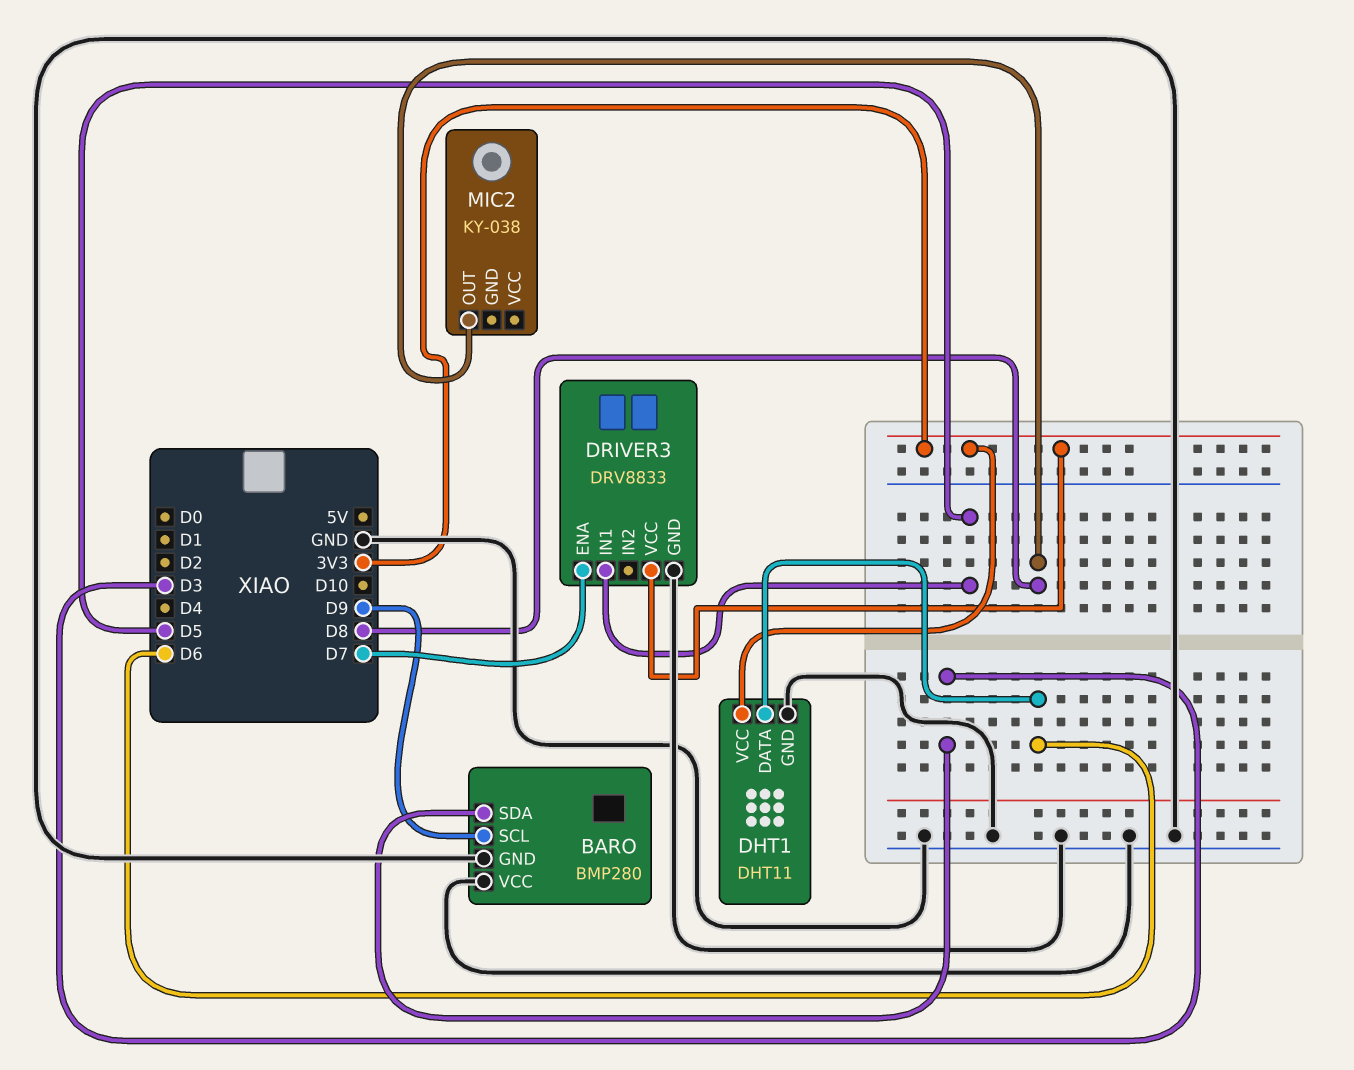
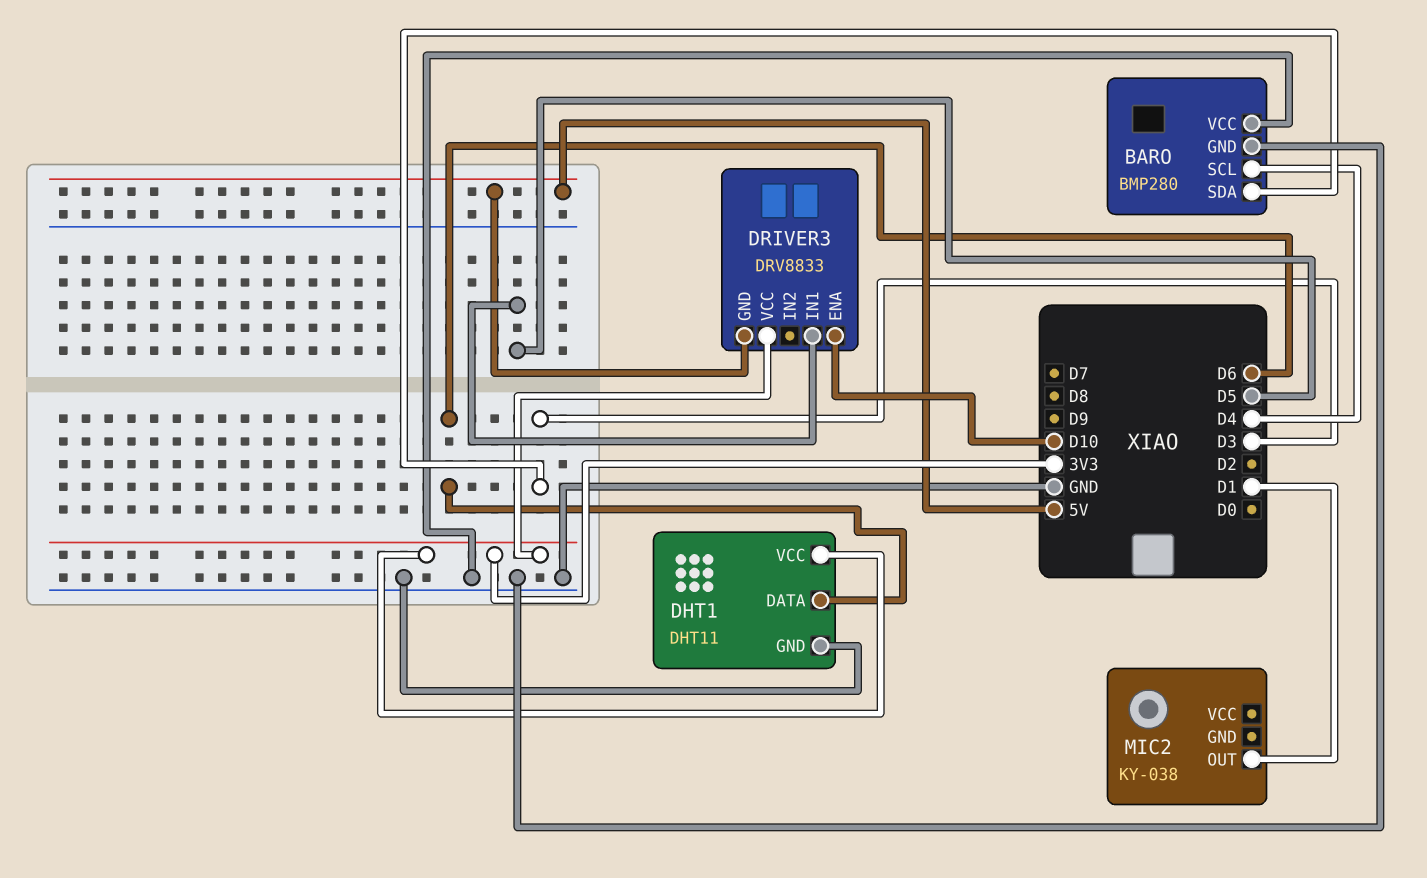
BARO pin SCL: D9 -> D4
DRIVER3 pin ENA: D7 -> D10
DRIVER3 pin GND: GND -> 5V
MIC2 pin OUT: D8 -> D1

